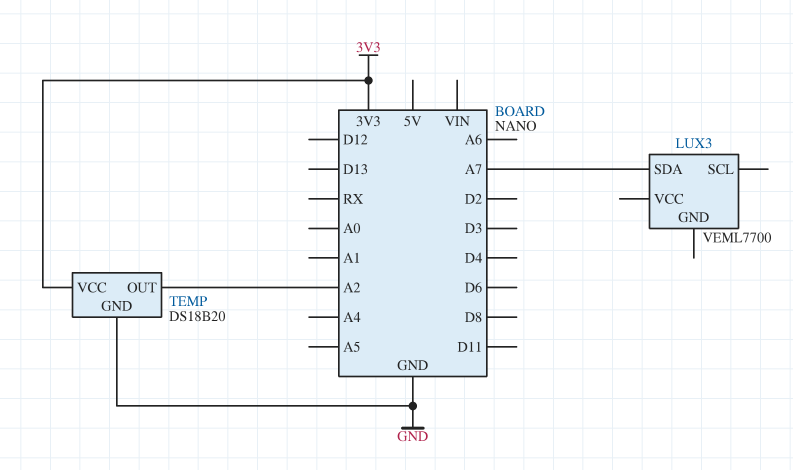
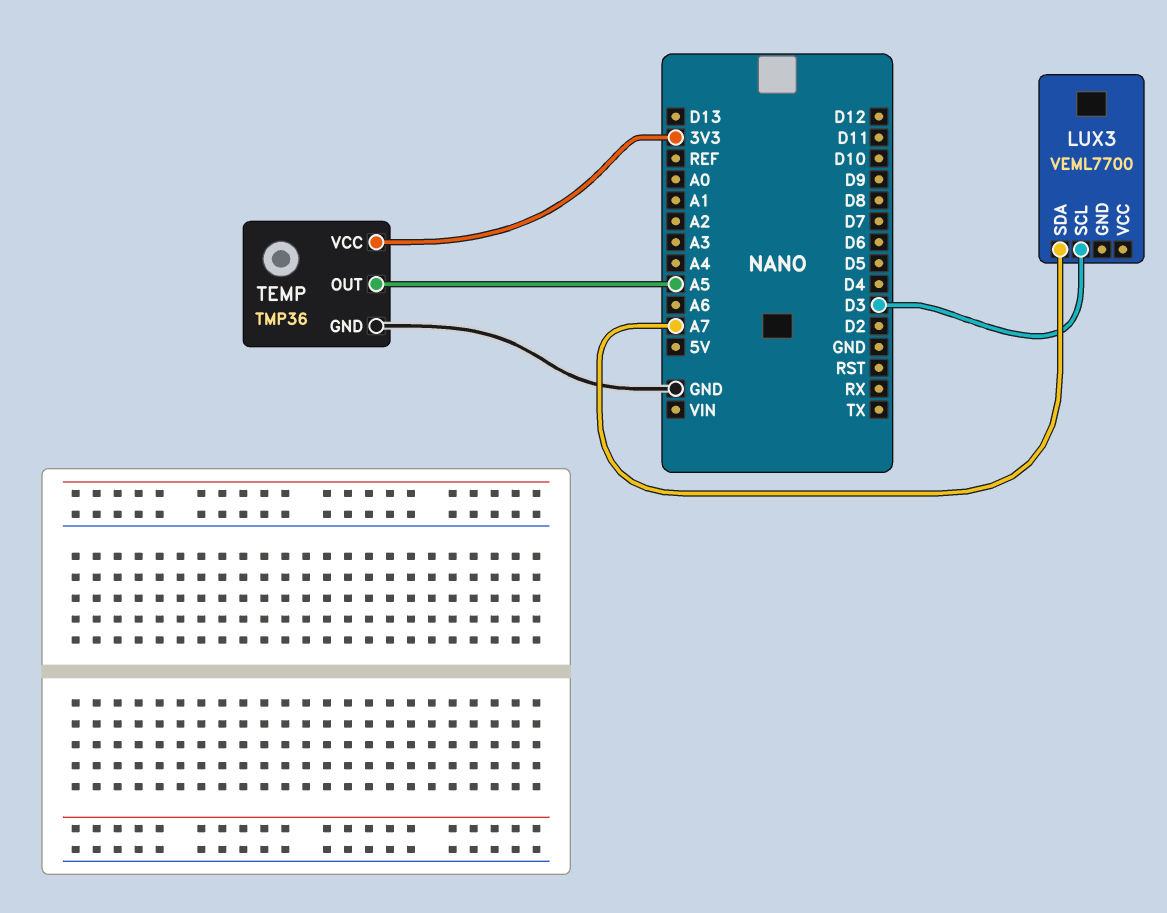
LUX3 pin SCL: none -> D3
TEMP: DS18B20 -> TMP36
TEMP pin OUT: A2 -> A5

